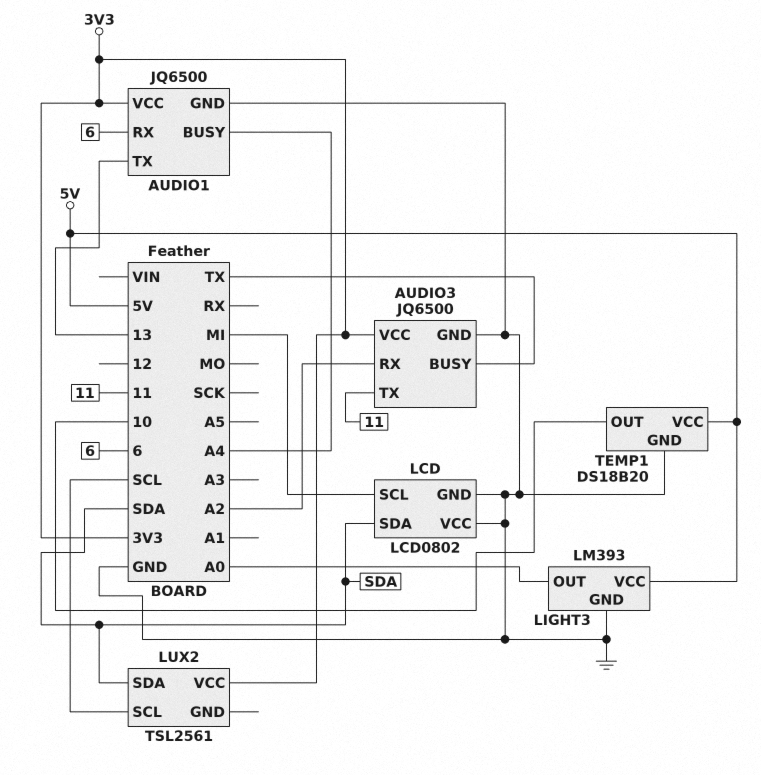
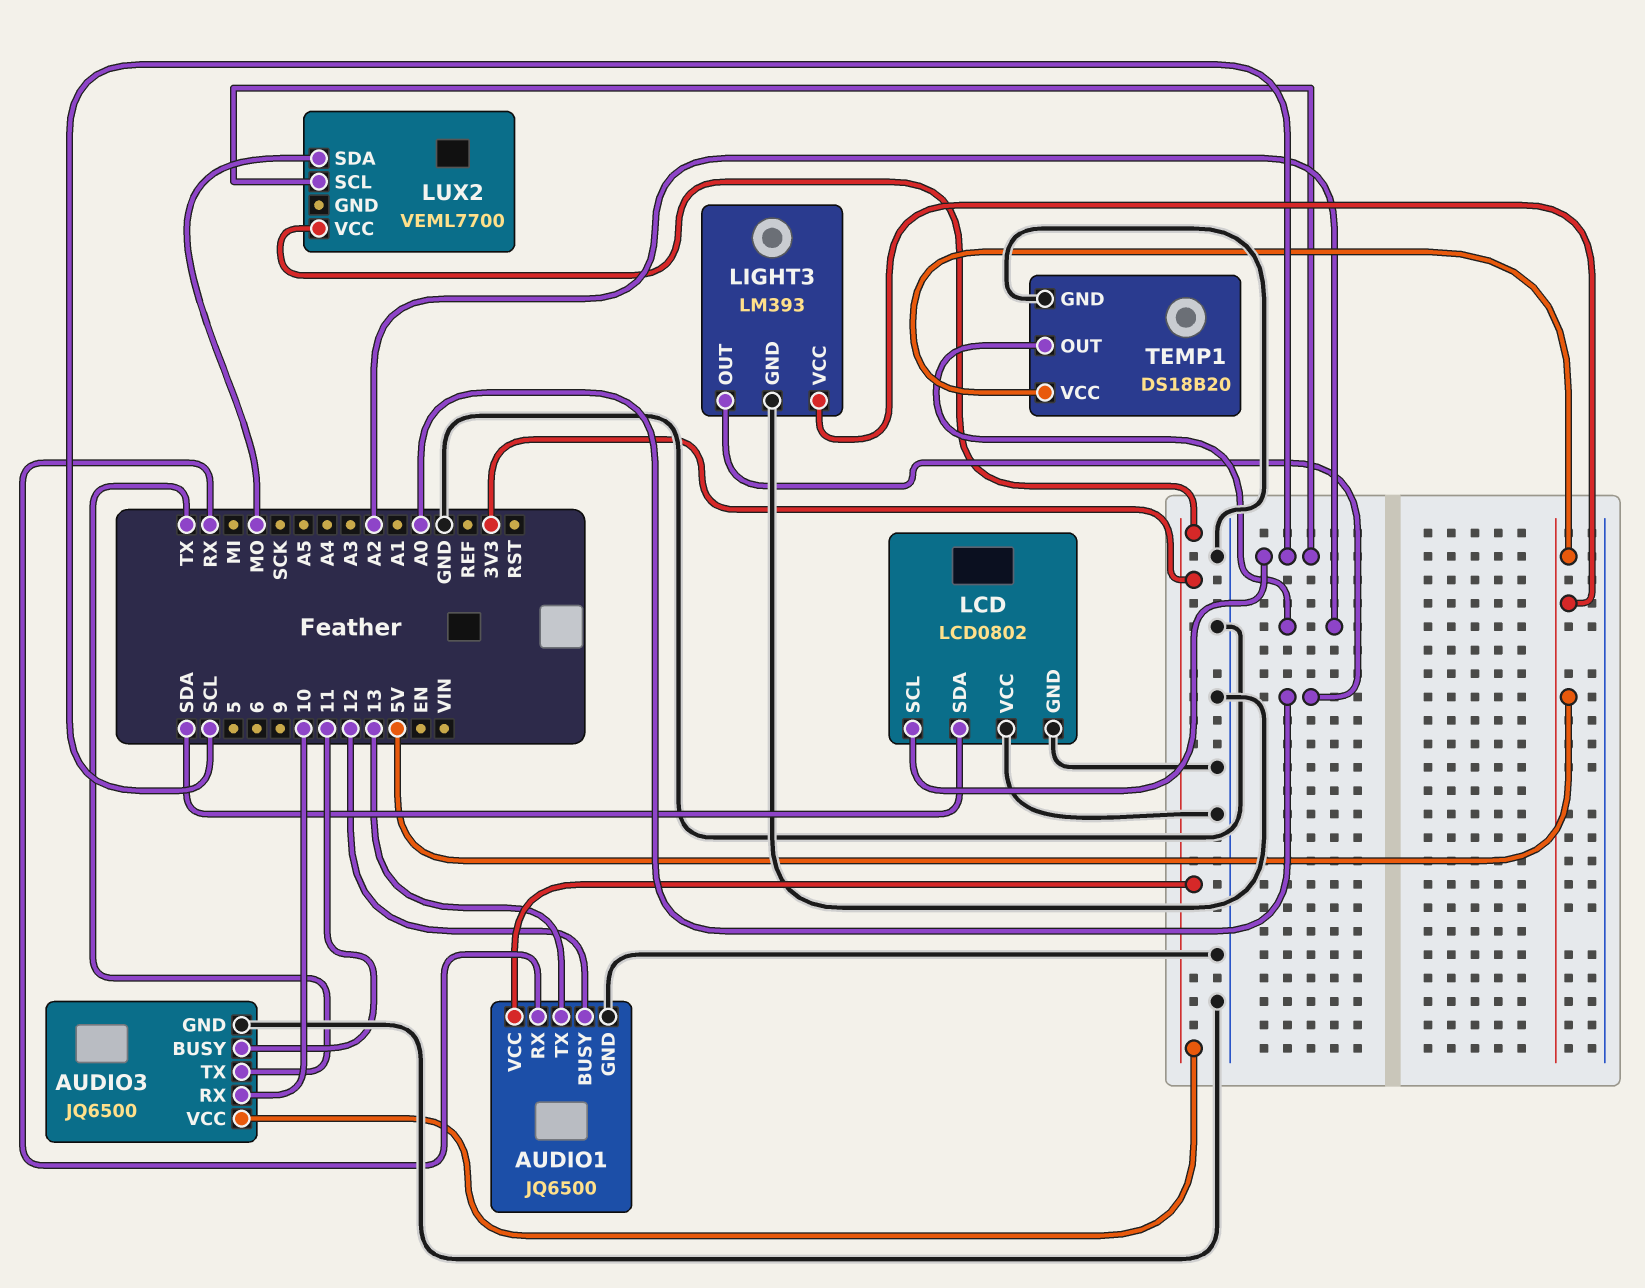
AUDIO1 pin BUSY: A4 -> 12
AUDIO1 pin RX: 6 -> RX
AUDIO3 pin BUSY: TX -> 11
AUDIO3 pin RX: A2 -> 10
AUDIO3 pin TX: 11 -> TX
LCD pin SCL: MI -> SCL
LUX2: TSL2561 -> VEML7700
LUX2 pin SDA: SDA -> MO
TEMP1 pin OUT: 10 -> A2

